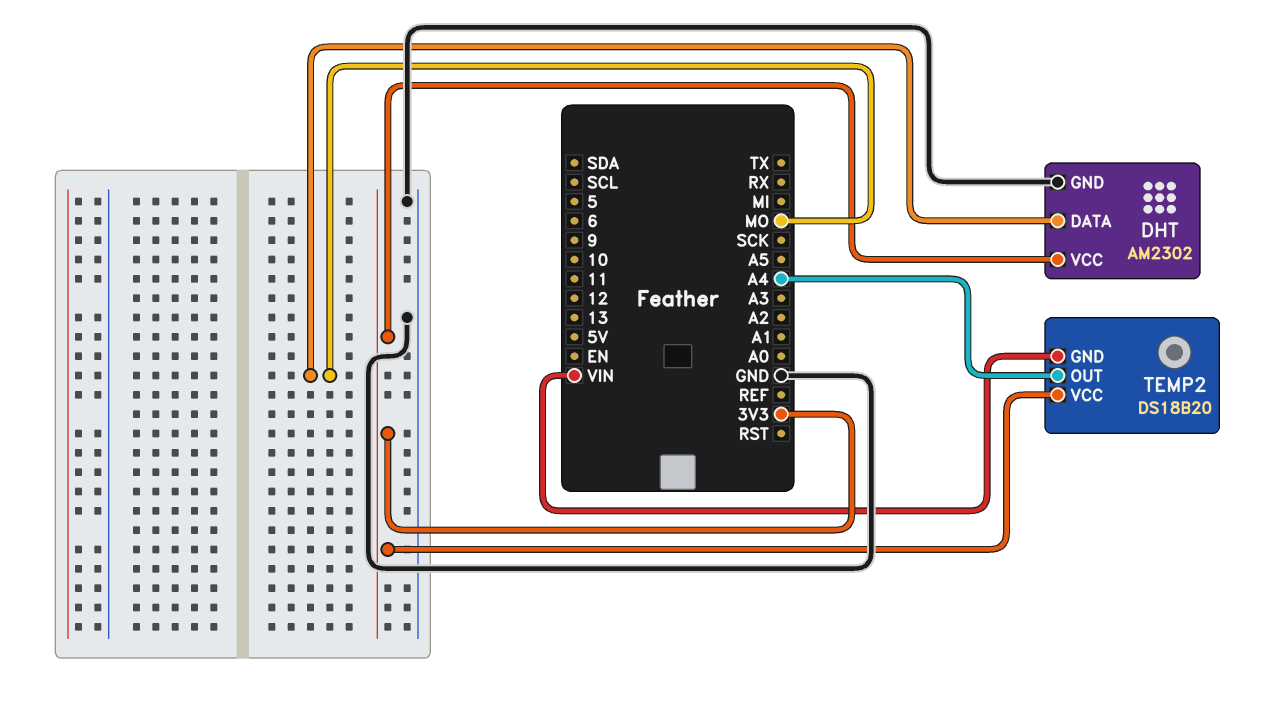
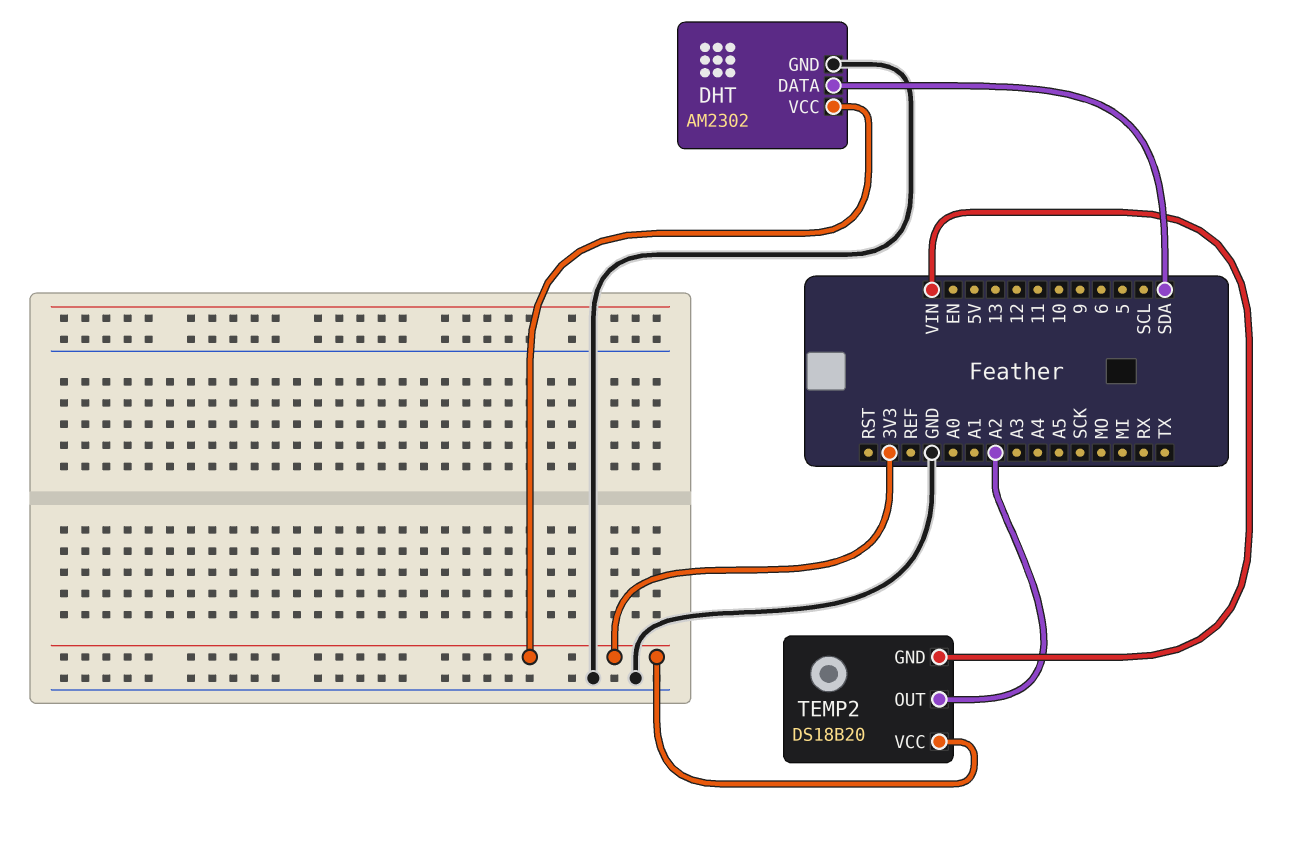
DHT pin DATA: MO -> SDA
TEMP2 pin OUT: A4 -> A2

